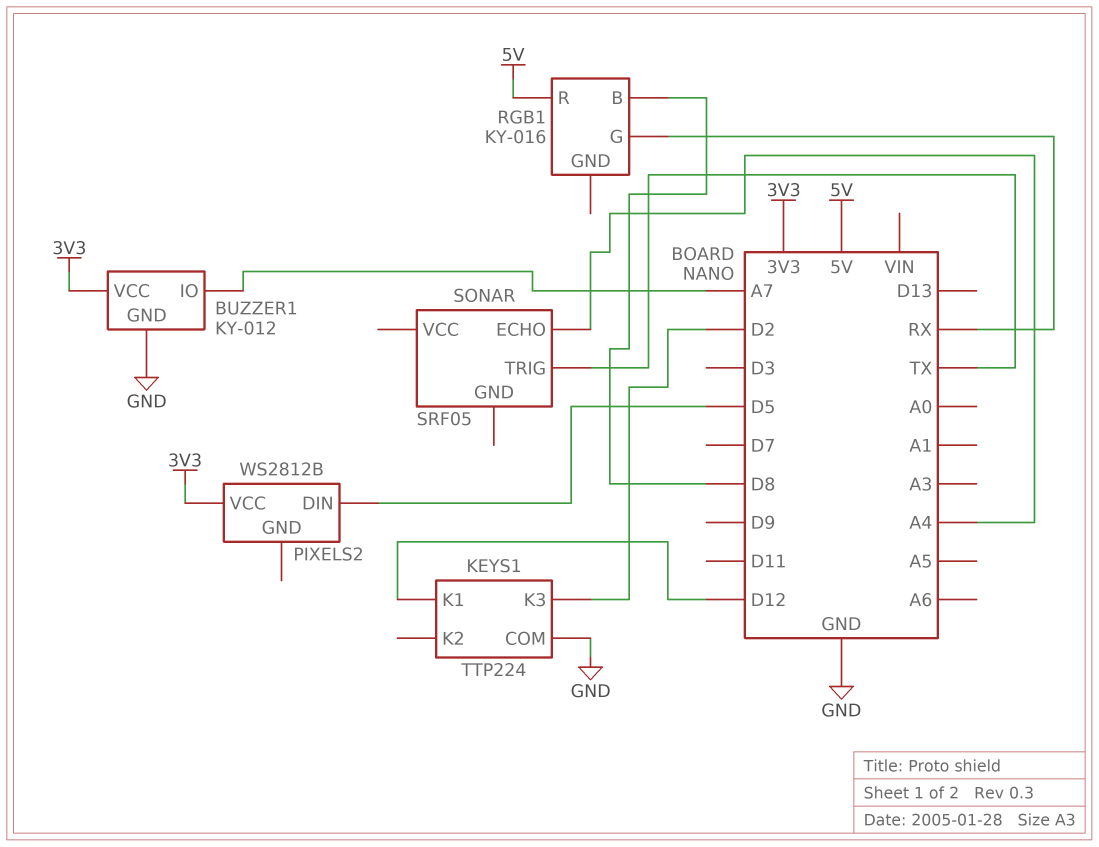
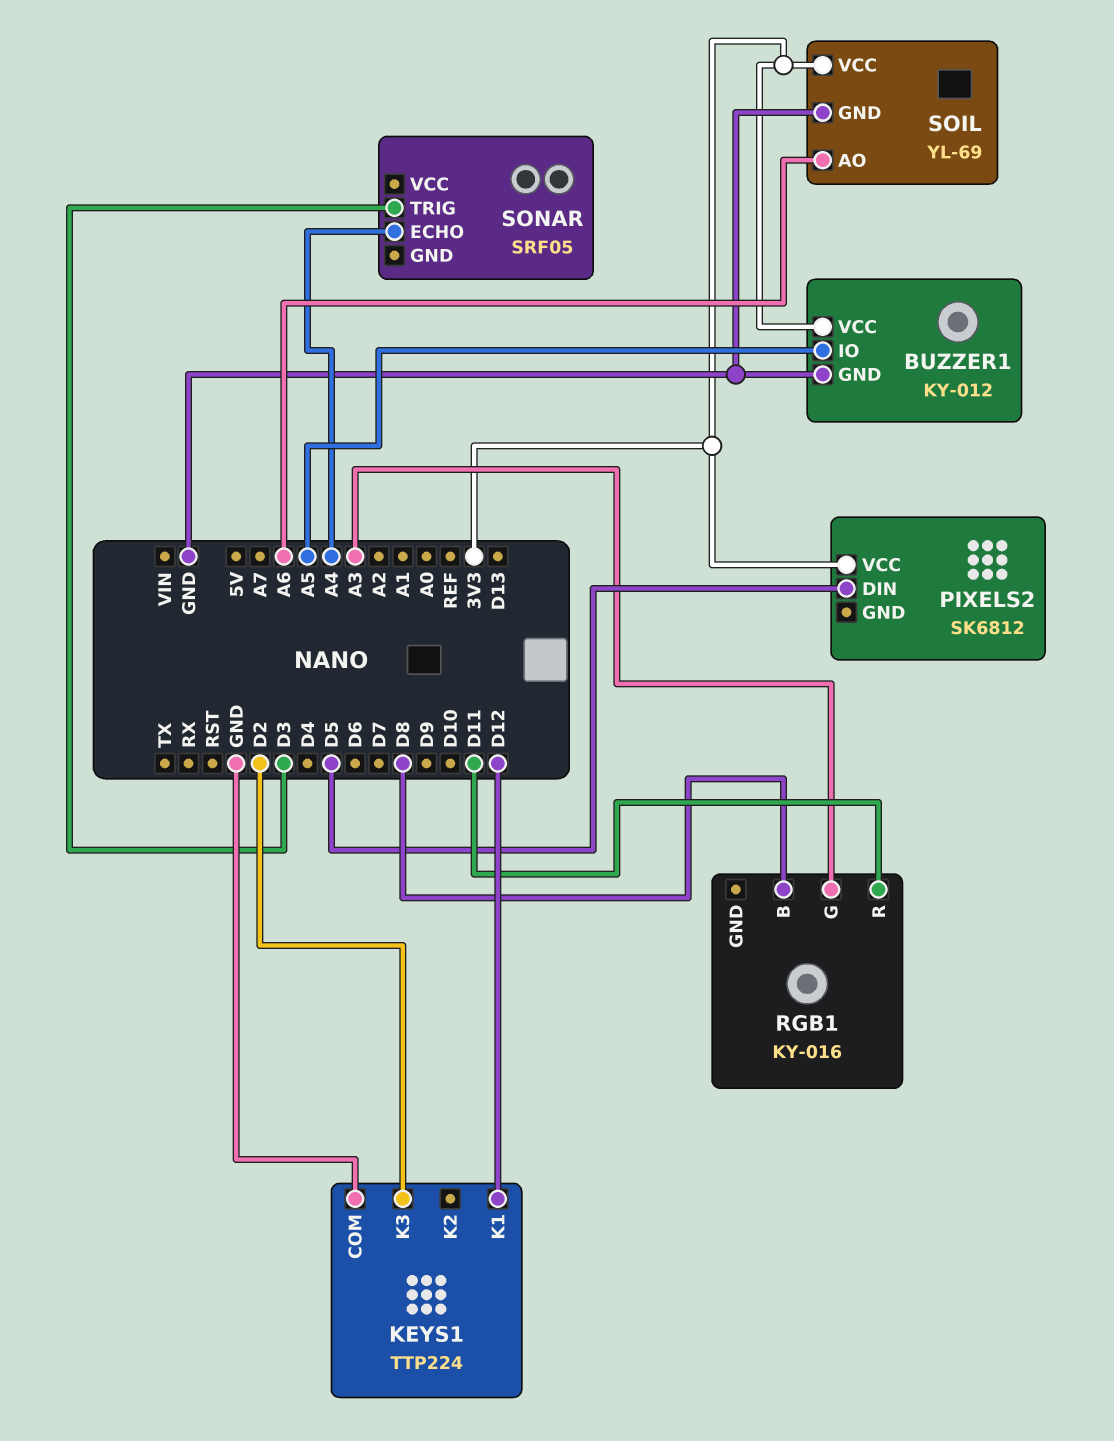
BUZZER1 pin IO: A7 -> A5
PIXELS2: WS2812B -> SK6812
RGB1 pin G: RX -> A3
RGB1 pin R: 5V -> D11
SOIL: none -> YL-69
SOIL pin AO: none -> A6
SOIL pin GND: none -> GND
SOIL pin VCC: none -> 3V3
SONAR pin TRIG: TX -> D3

